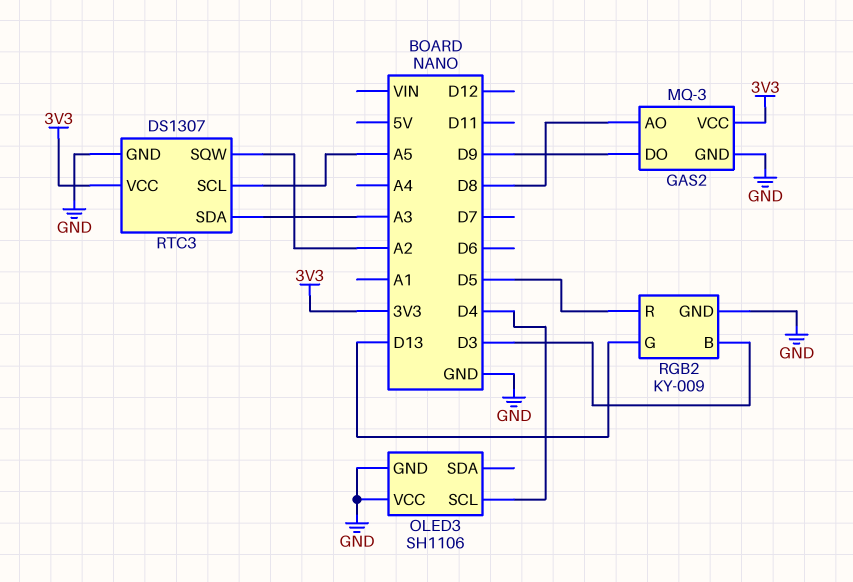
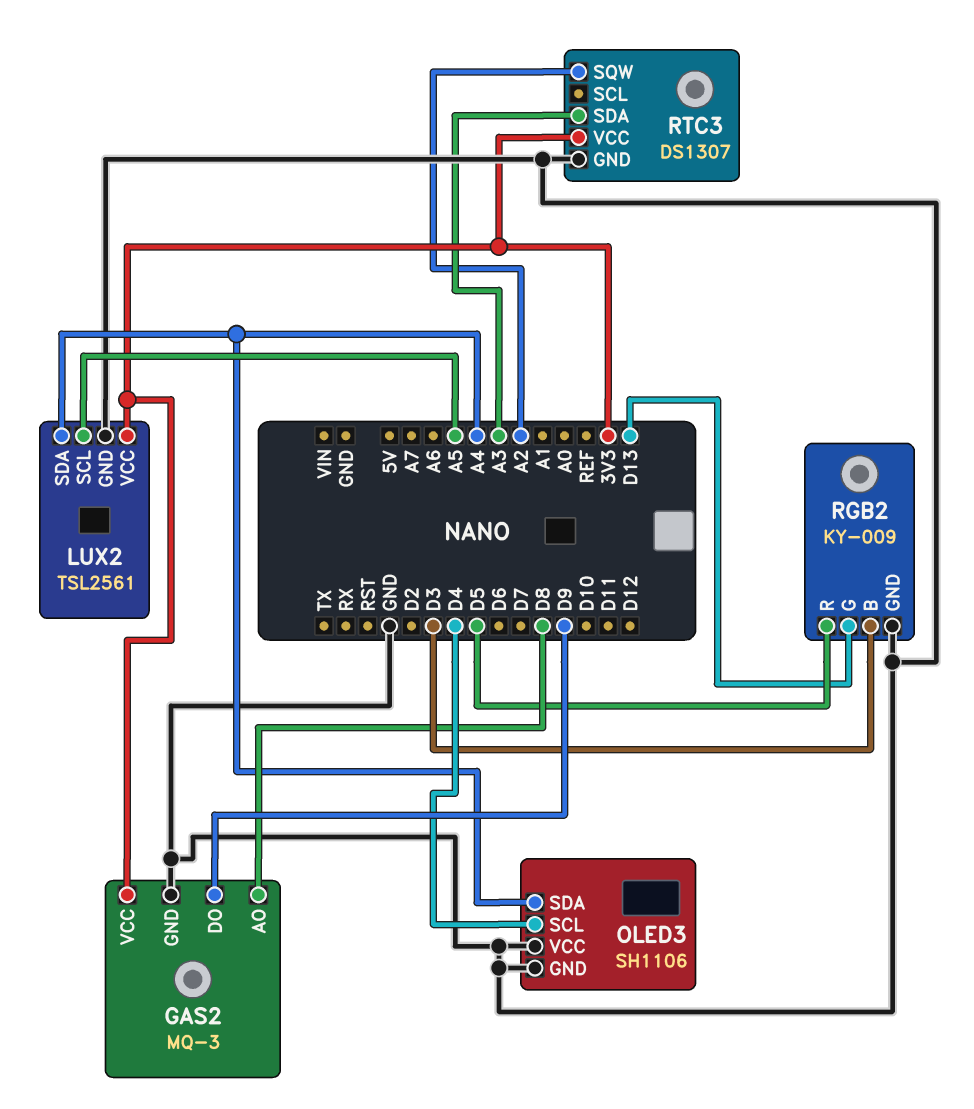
LUX2: none -> TSL2561
LUX2 pin GND: none -> GND
LUX2 pin SCL: none -> A5
LUX2 pin SDA: none -> A4
LUX2 pin VCC: none -> 3V3
OLED3 pin SDA: none -> A4
RTC3 pin SCL: A5 -> none

